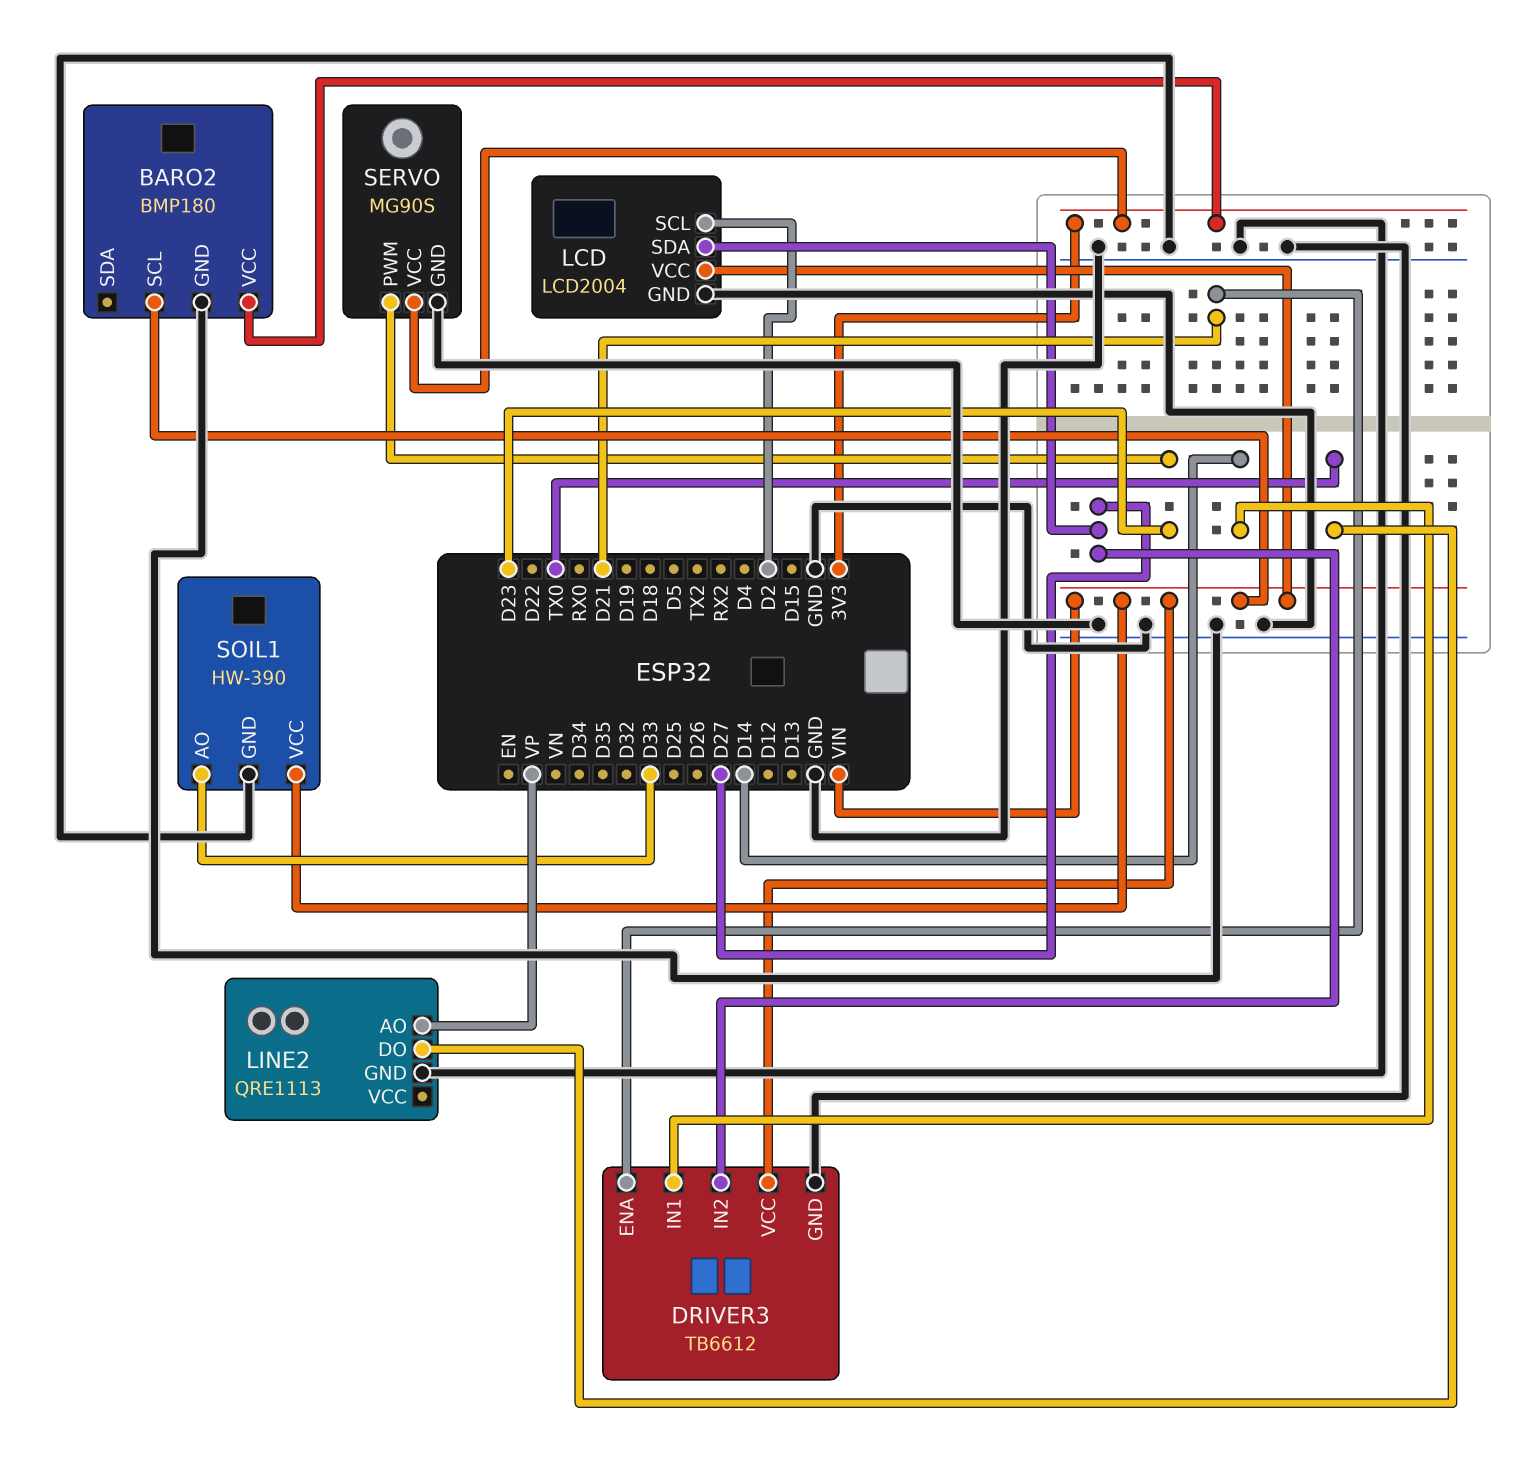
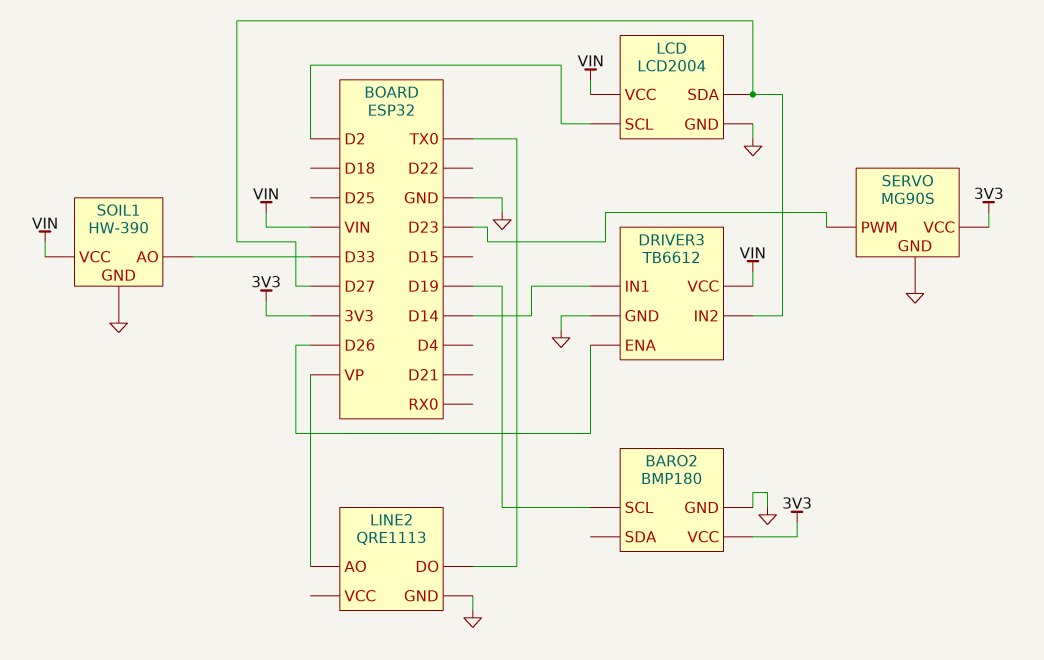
BARO2 pin SCL: VIN -> D19
DRIVER3 pin ENA: D21 -> D26

